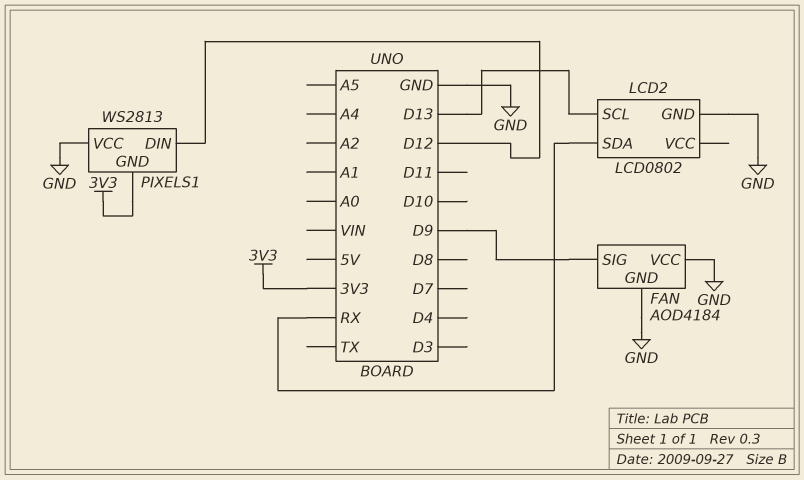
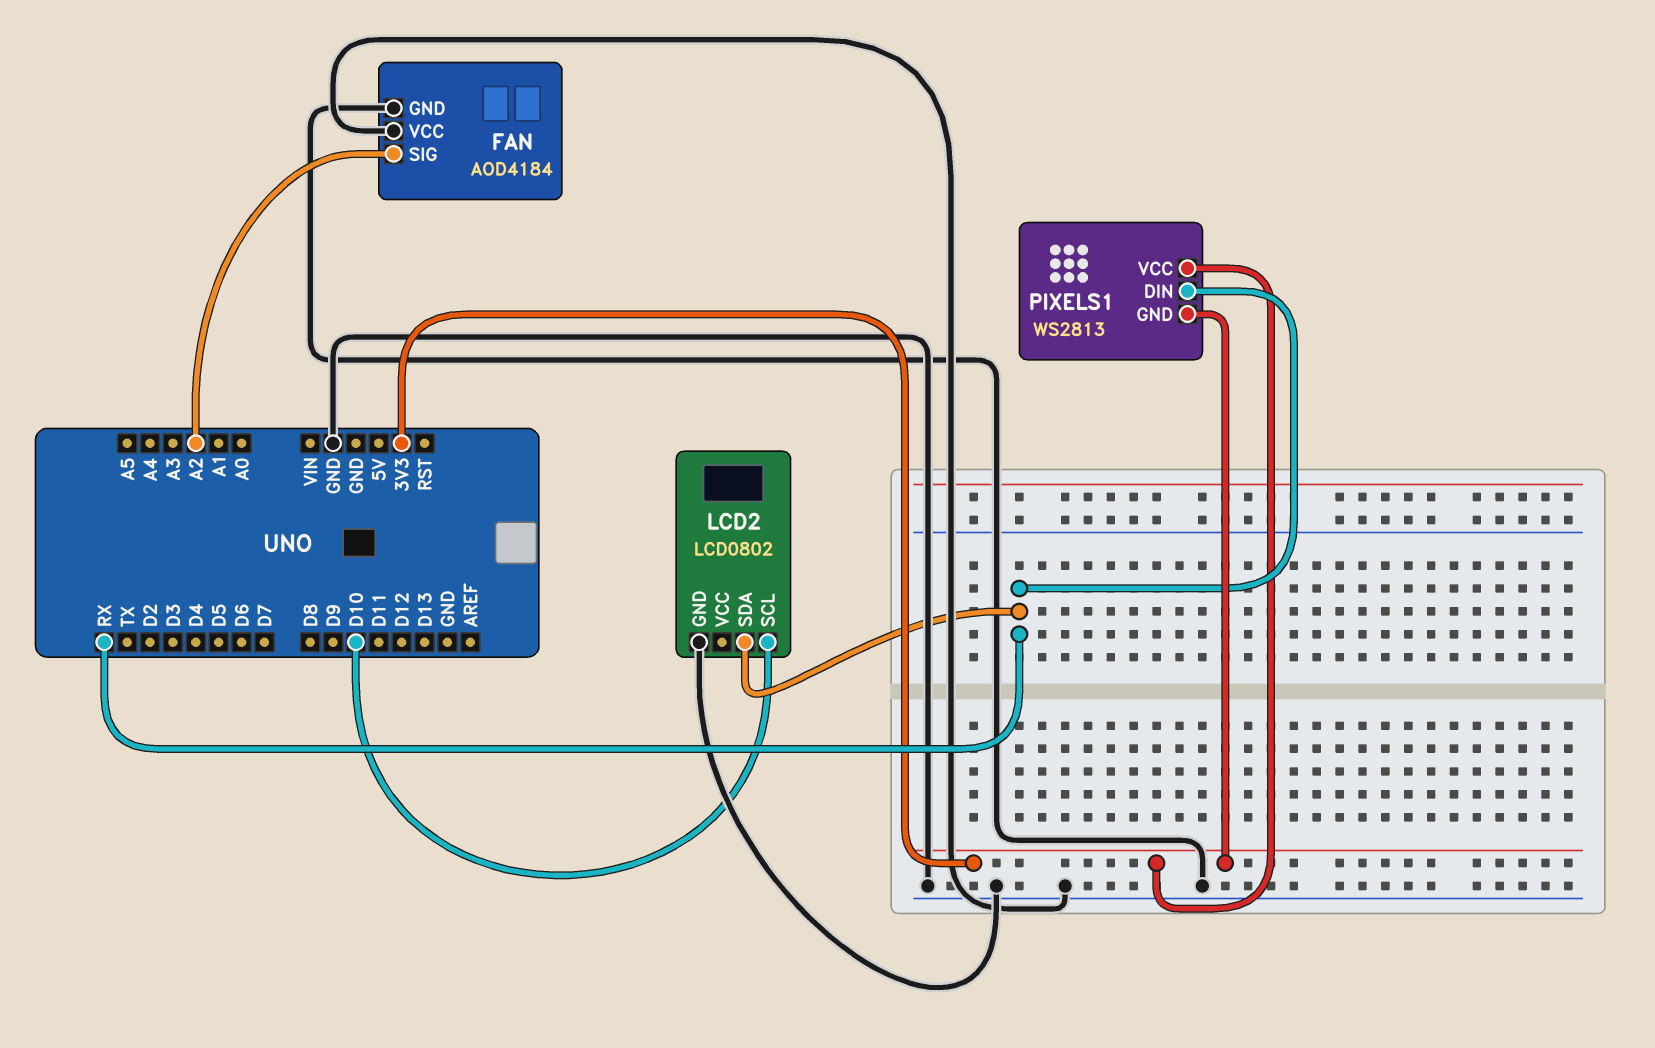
FAN pin SIG: D9 -> A2
LCD2 pin SCL: D13 -> D10
PIXELS1 pin DIN: D12 -> RX
PIXELS1 pin VCC: GND -> 3V3

